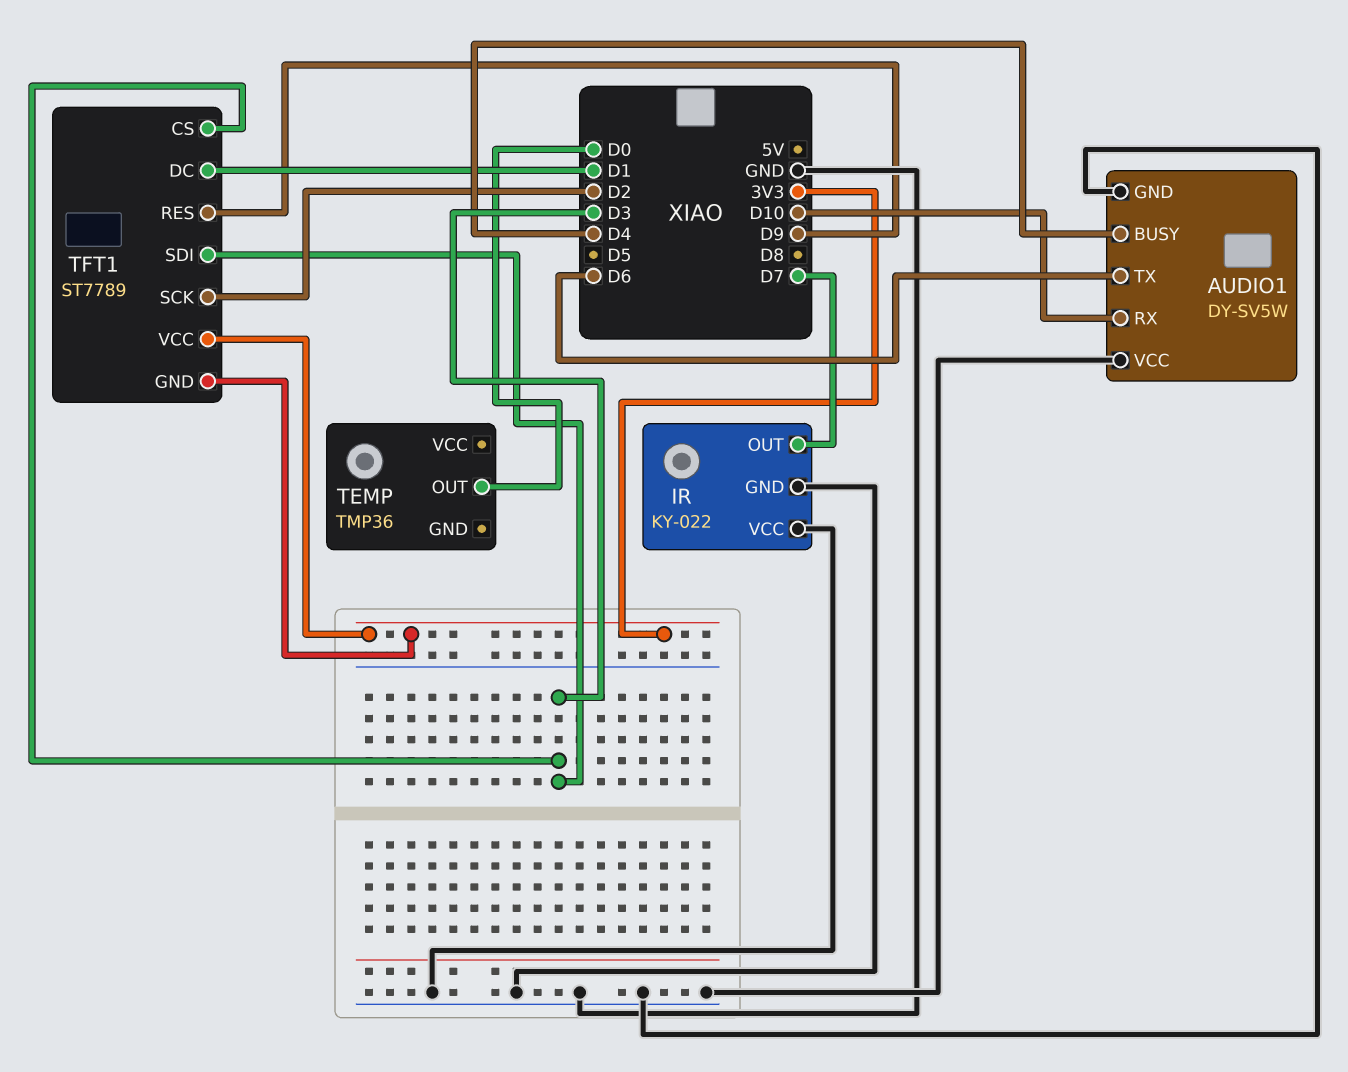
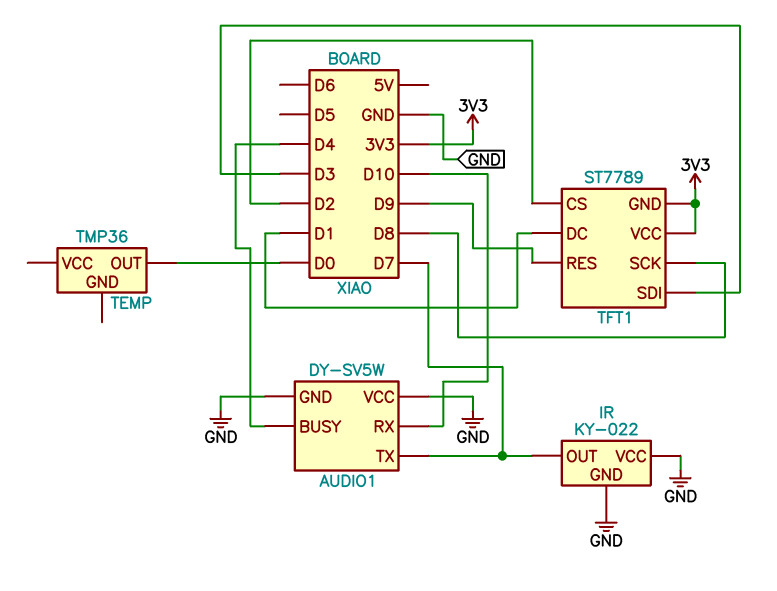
AUDIO1 pin TX: D6 -> D7
TFT1 pin CS: D3 -> D2
TFT1 pin SCK: D2 -> D8

